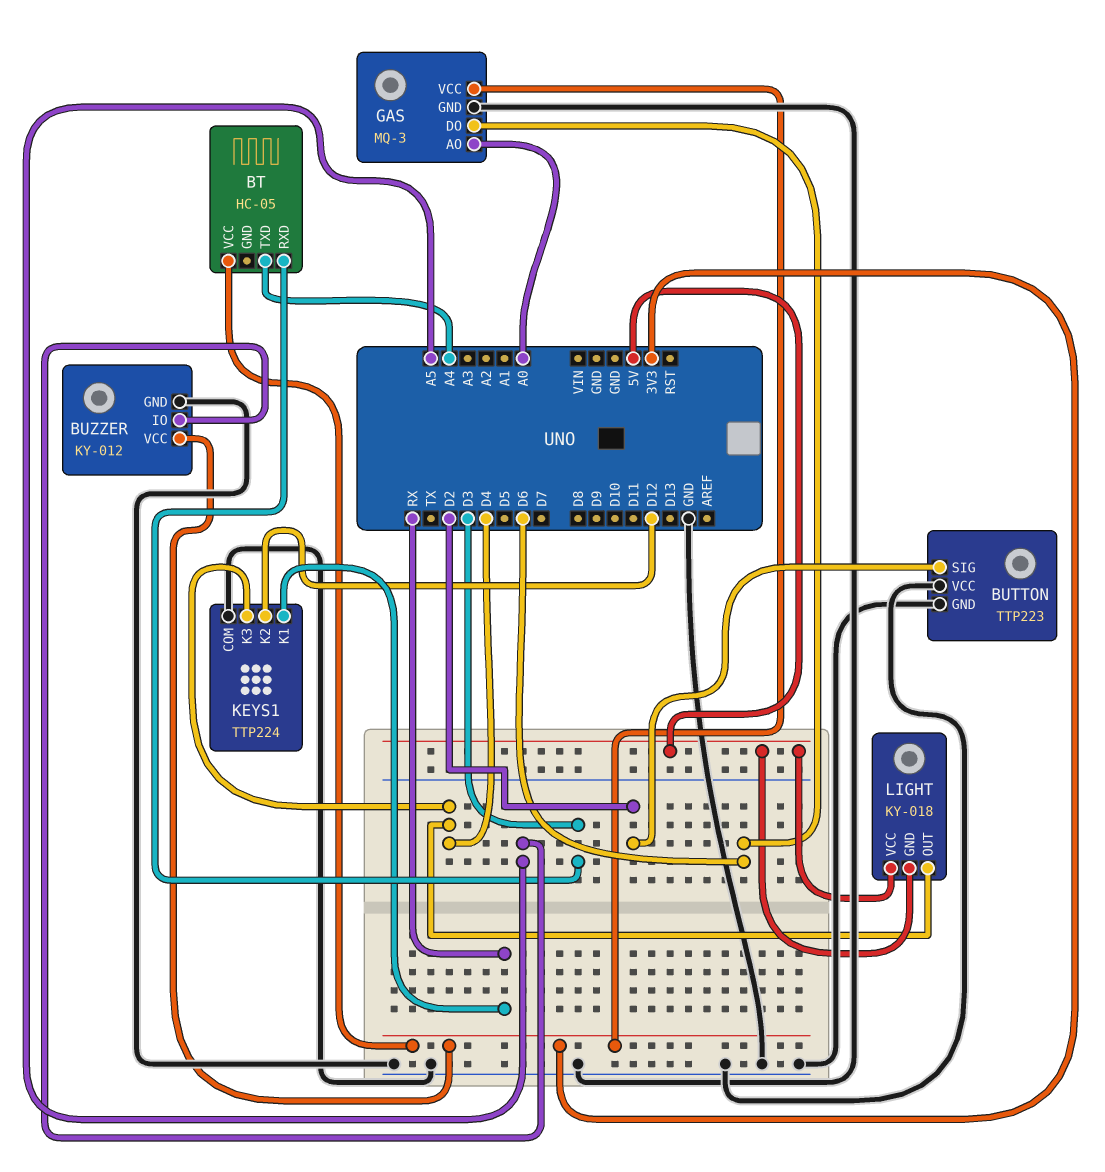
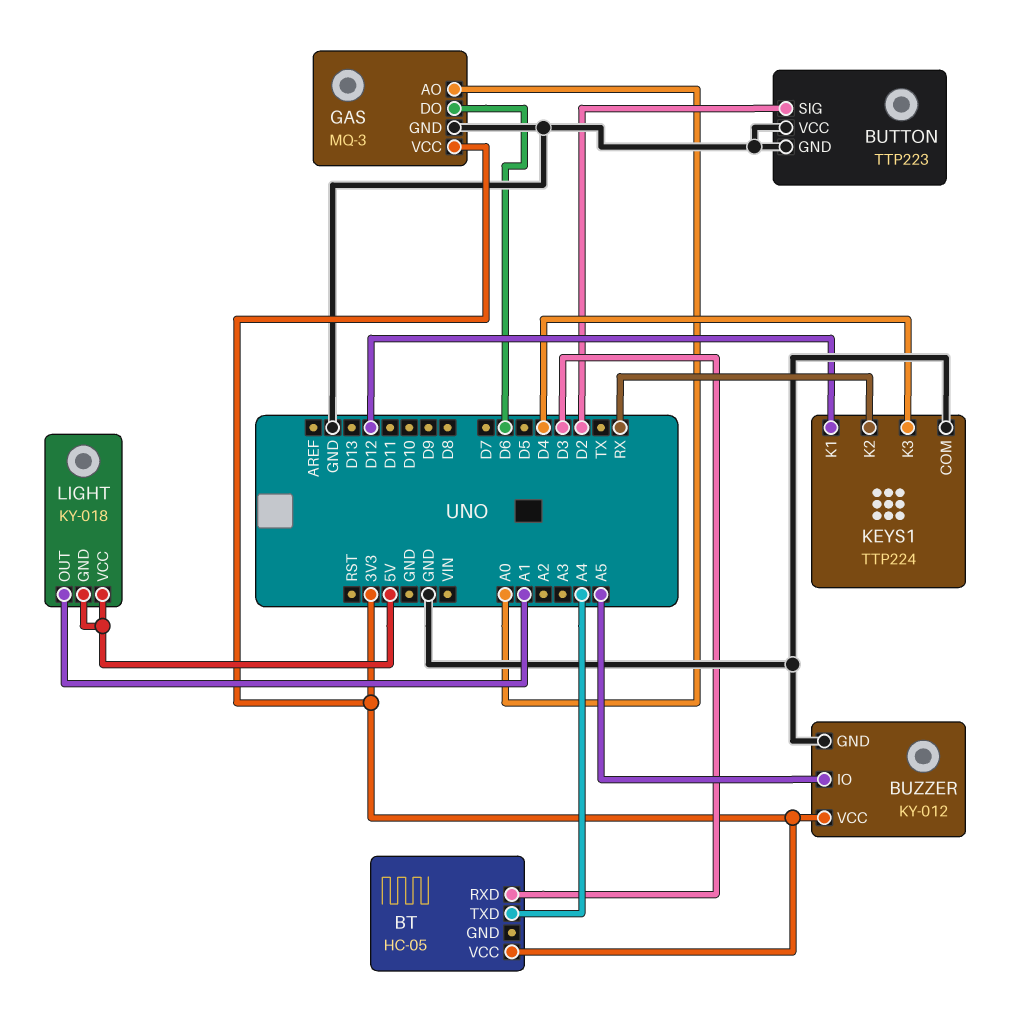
KEYS1 pin K1: RX -> D12
KEYS1 pin K2: D12 -> RX
LIGHT pin OUT: D4 -> A1

